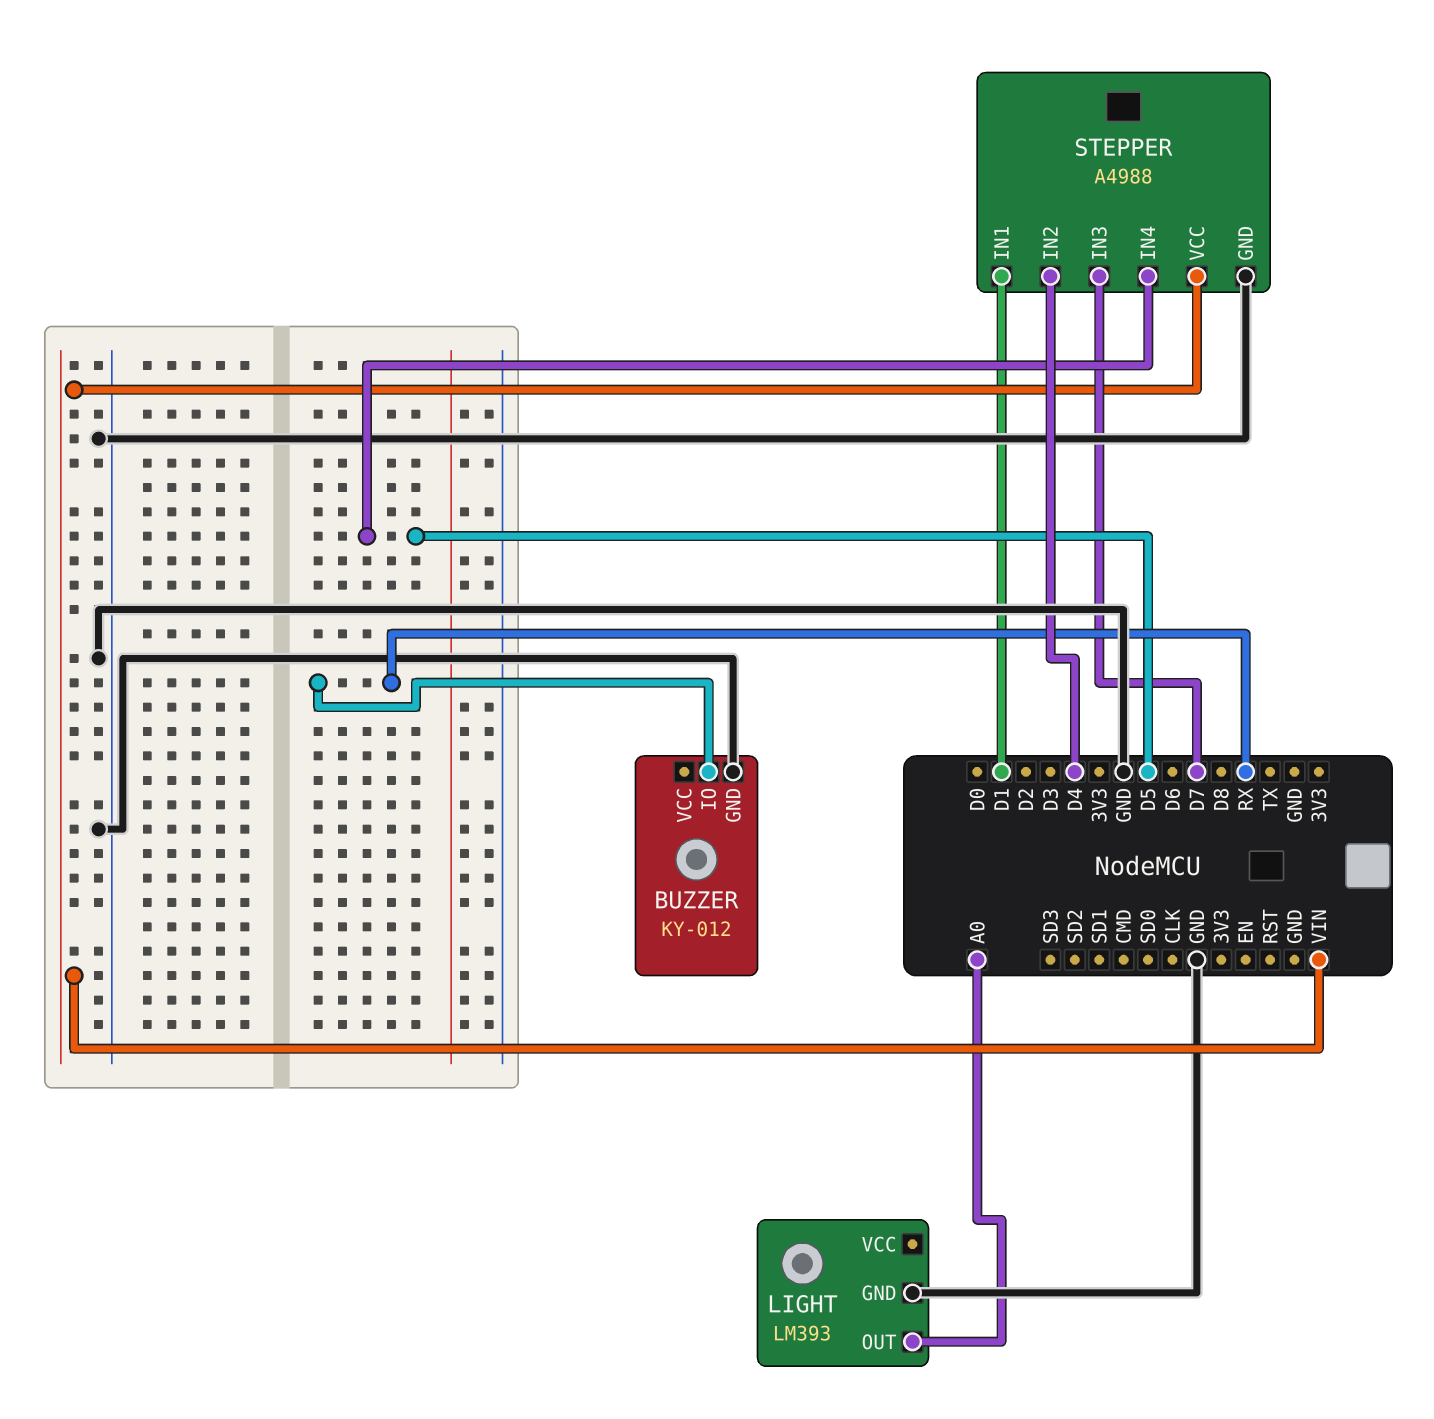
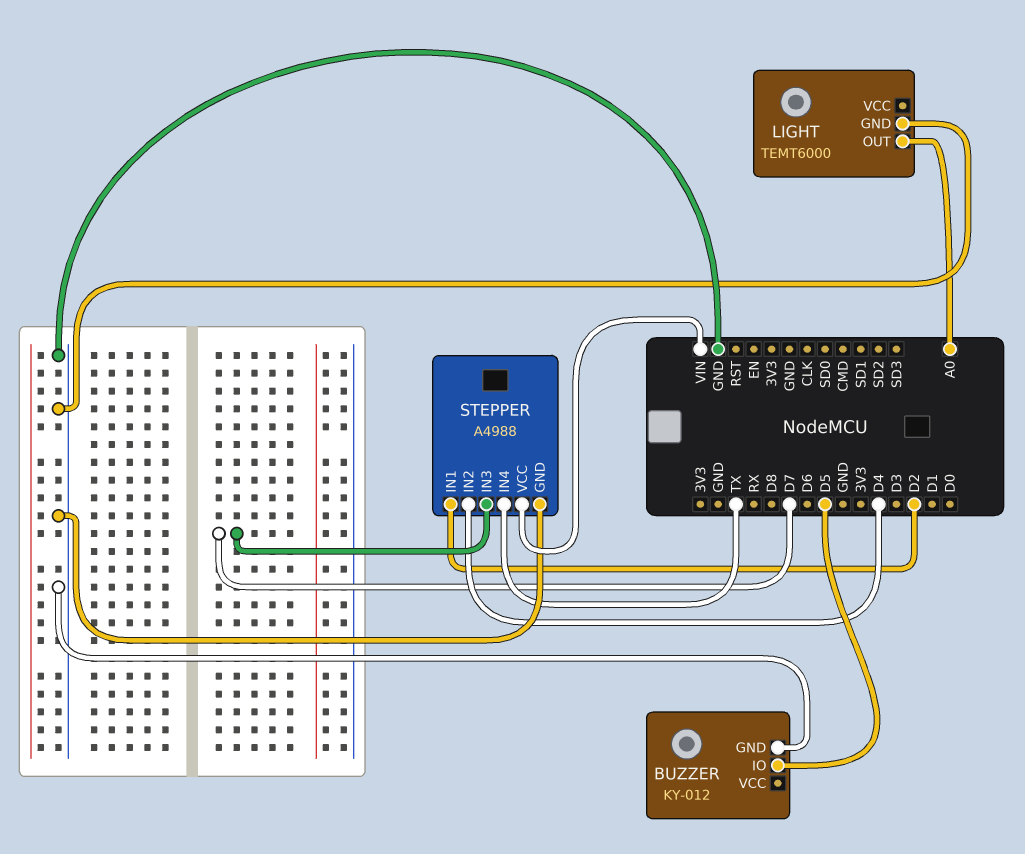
BUZZER pin IO: RX -> D5
LIGHT: LM393 -> TEMT6000
STEPPER pin IN1: D1 -> D2
STEPPER pin IN4: D5 -> TX

